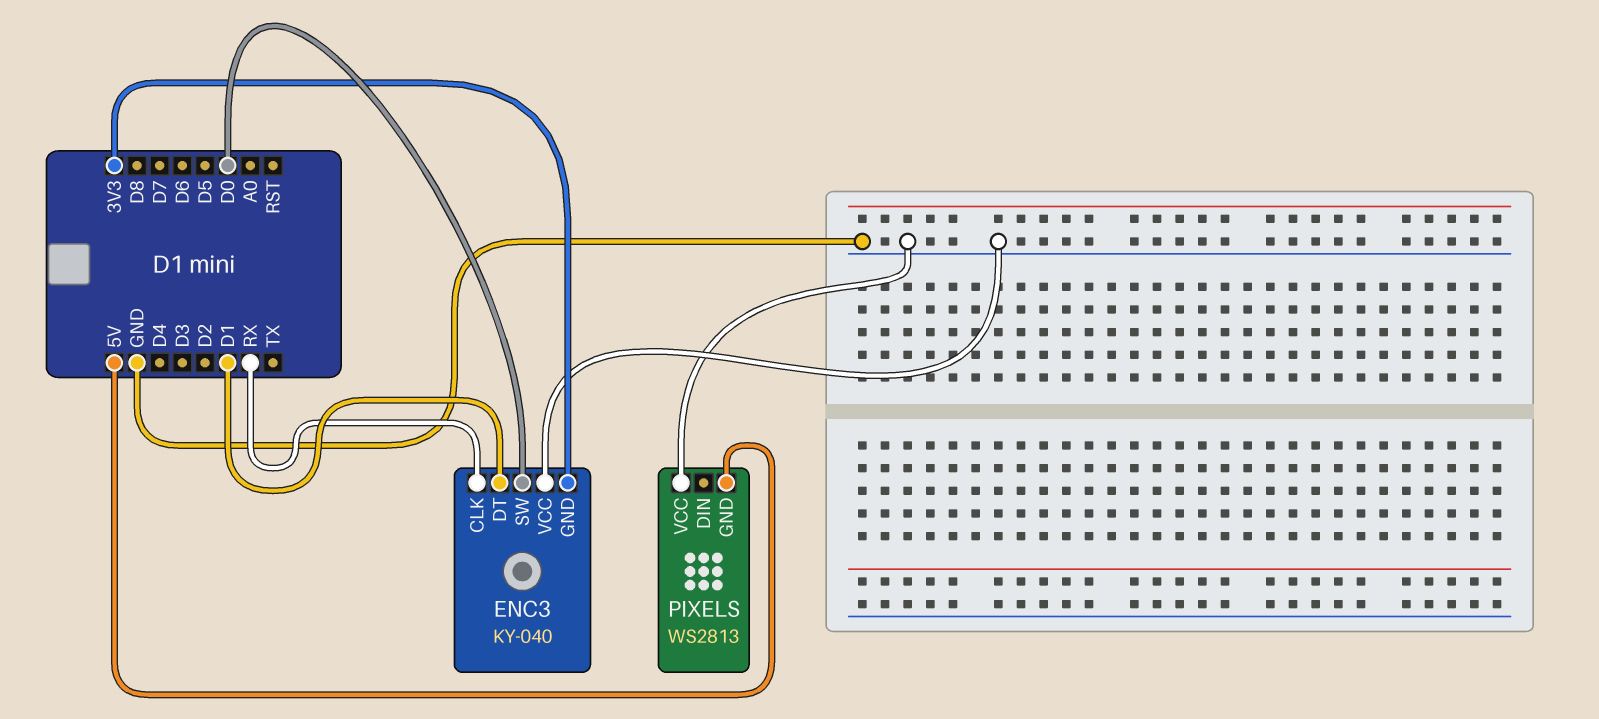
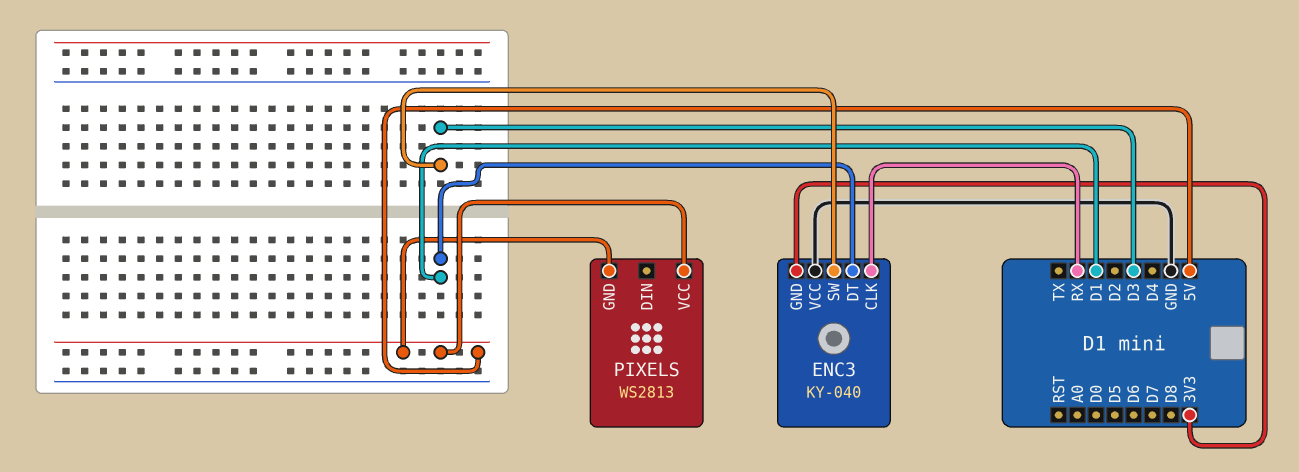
ENC3 pin SW: D0 -> D3
PIXELS pin VCC: GND -> 5V

